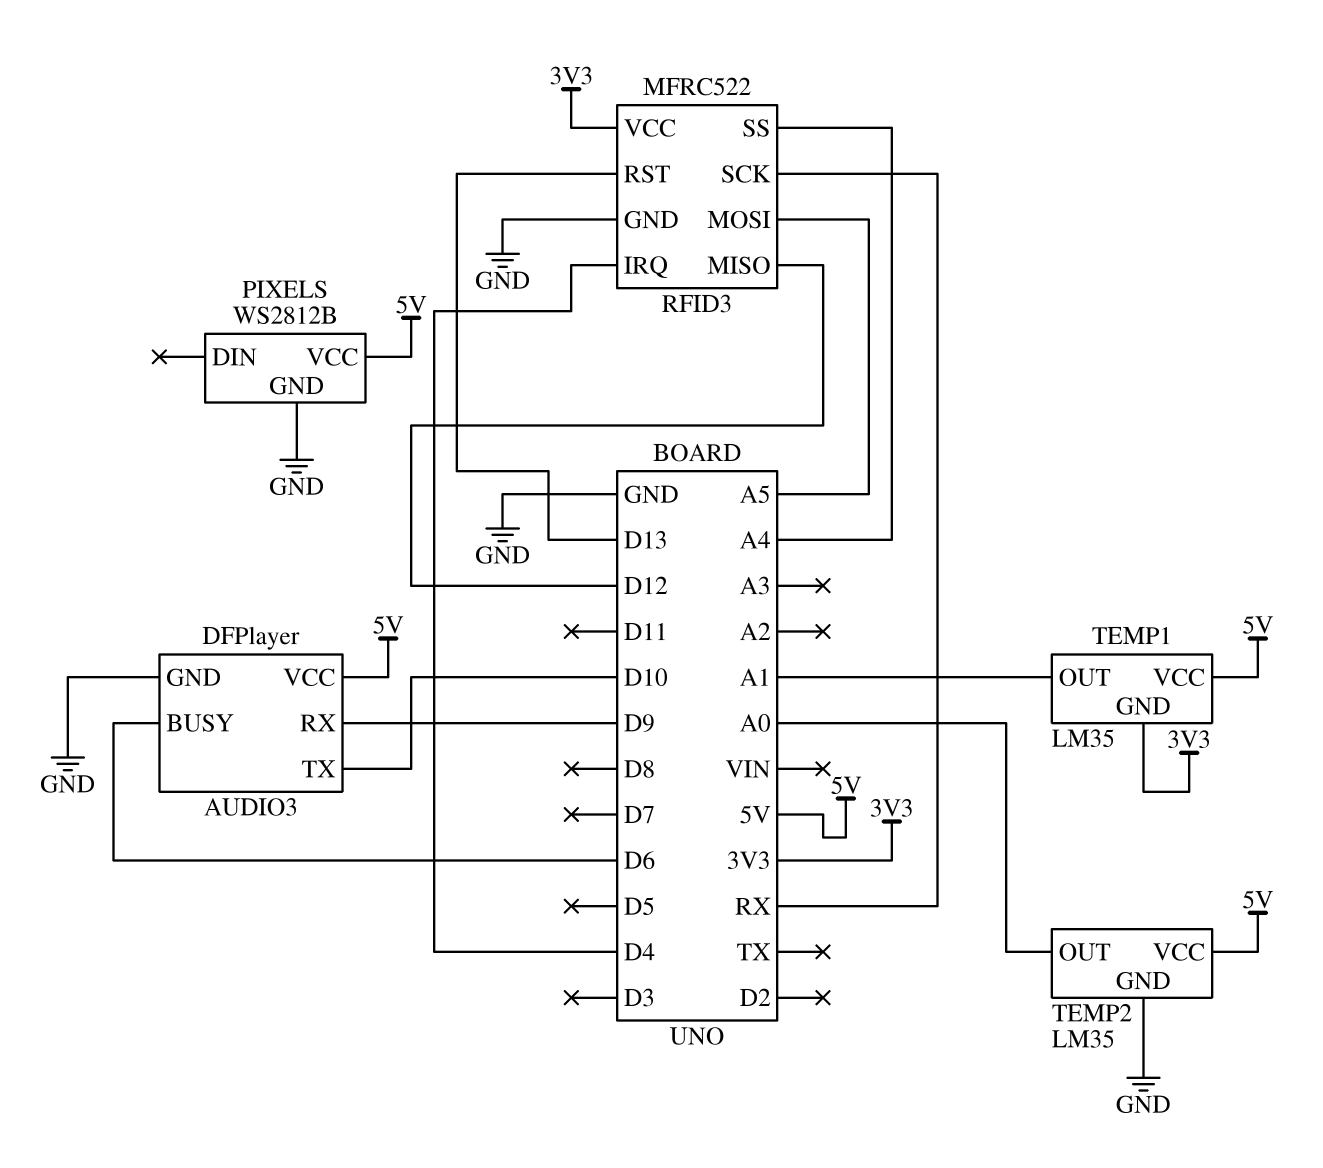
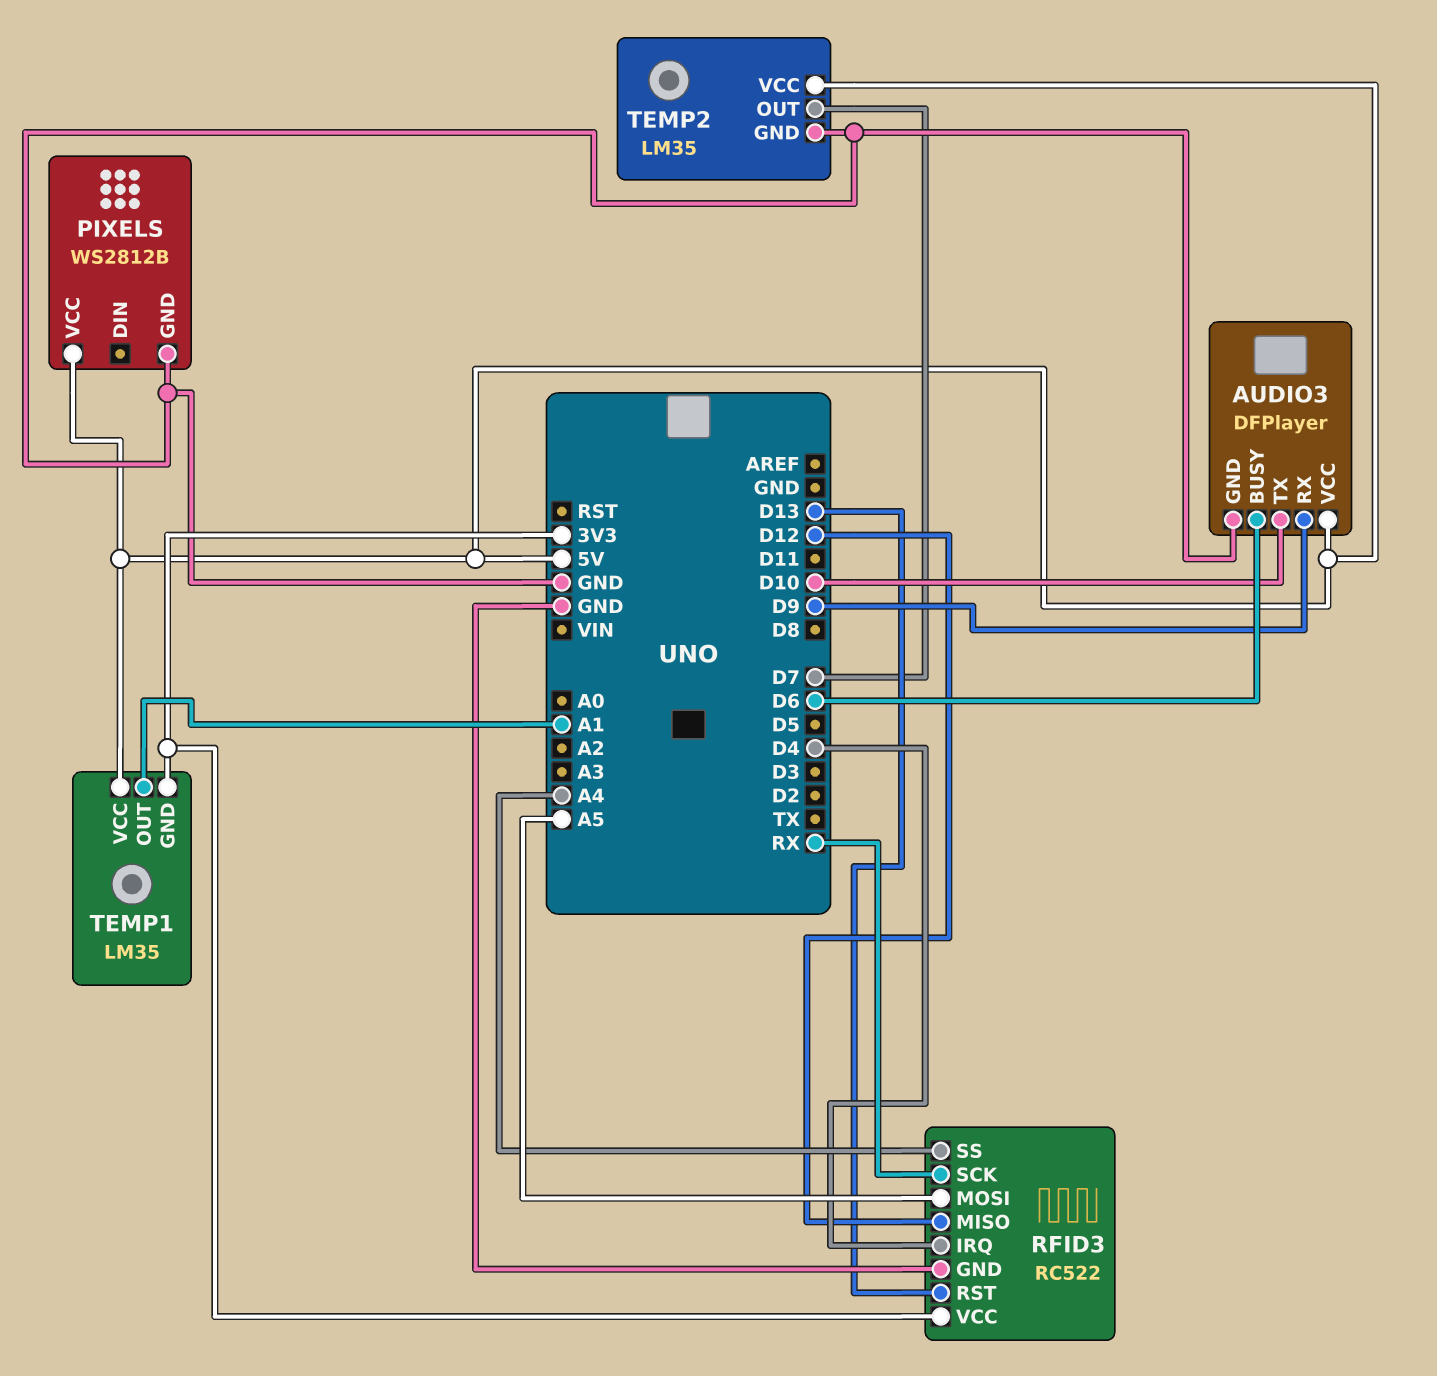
RFID3: MFRC522 -> RC522
TEMP2 pin OUT: A0 -> D7

